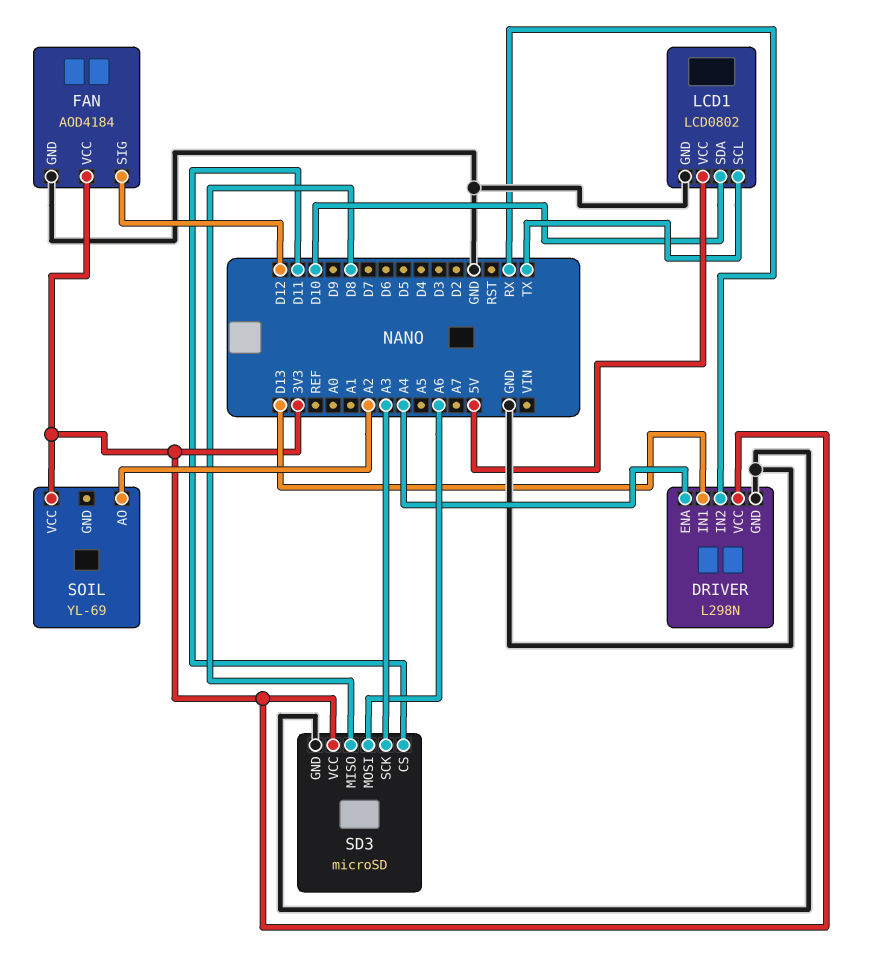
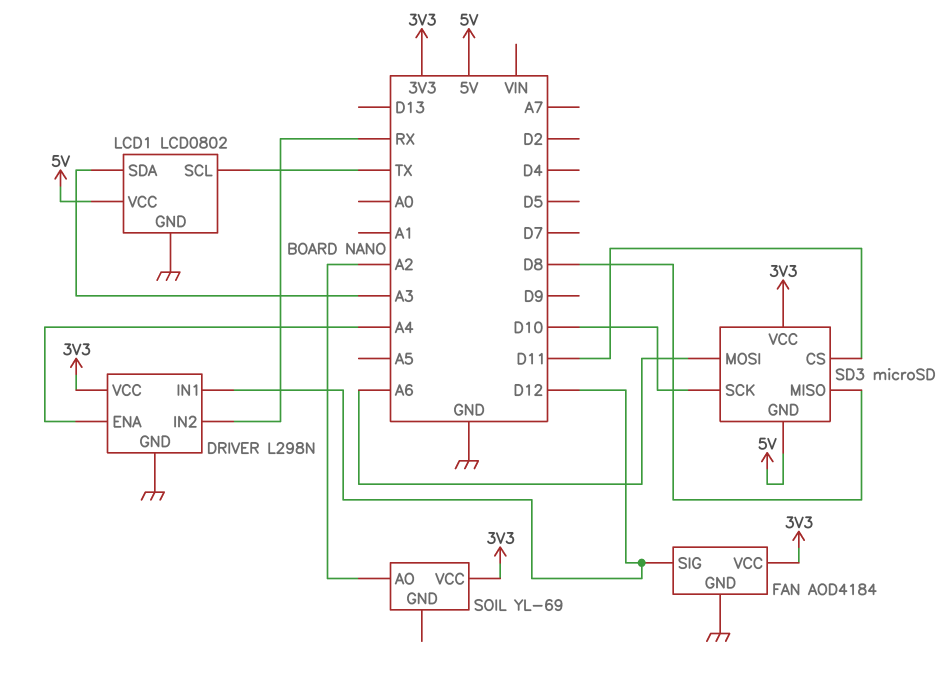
DRIVER pin IN1: D13 -> D12
LCD1 pin SDA: D10 -> A3
SD3 pin GND: GND -> 5V
SD3 pin SCK: A3 -> D10

